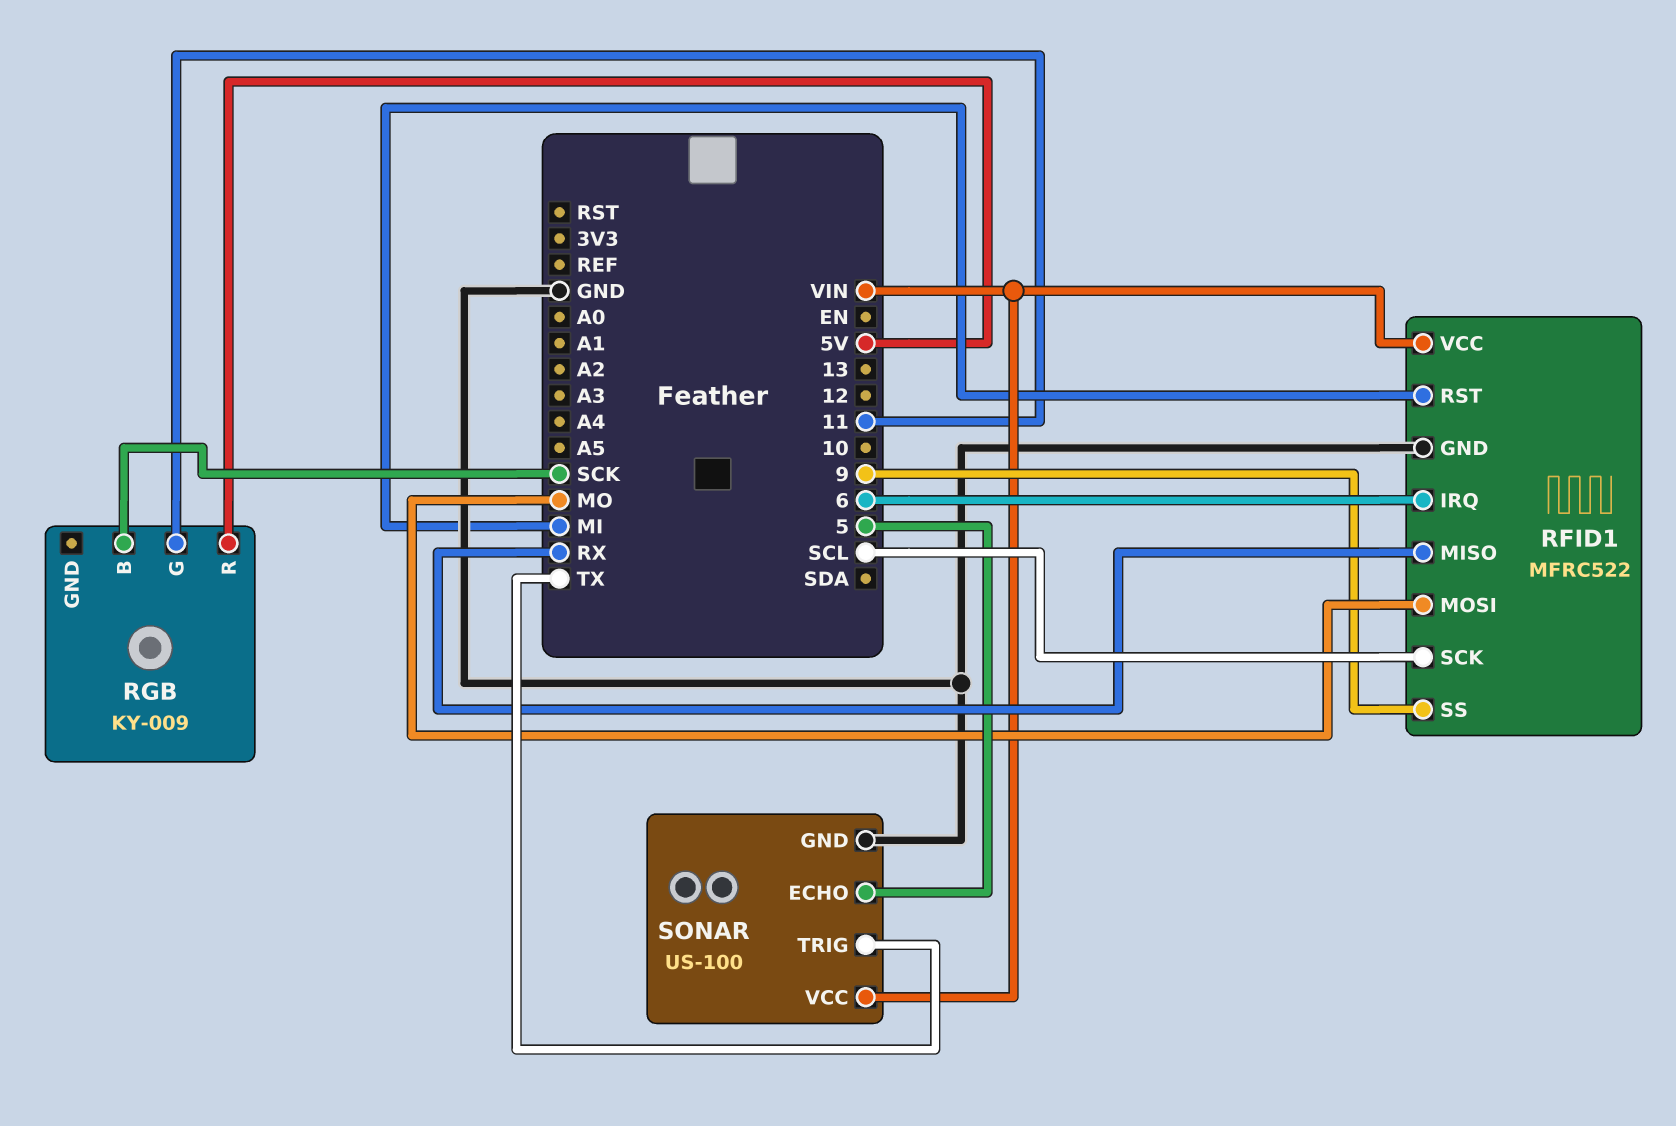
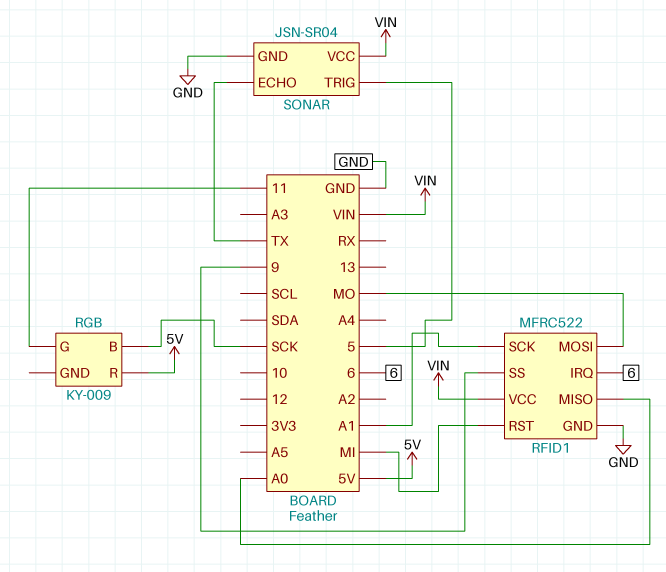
RFID1 pin MISO: RX -> A0
RFID1 pin SCK: SCL -> A1
SONAR: US-100 -> JSN-SR04
SONAR pin ECHO: 5 -> TX
SONAR pin TRIG: TX -> 5

